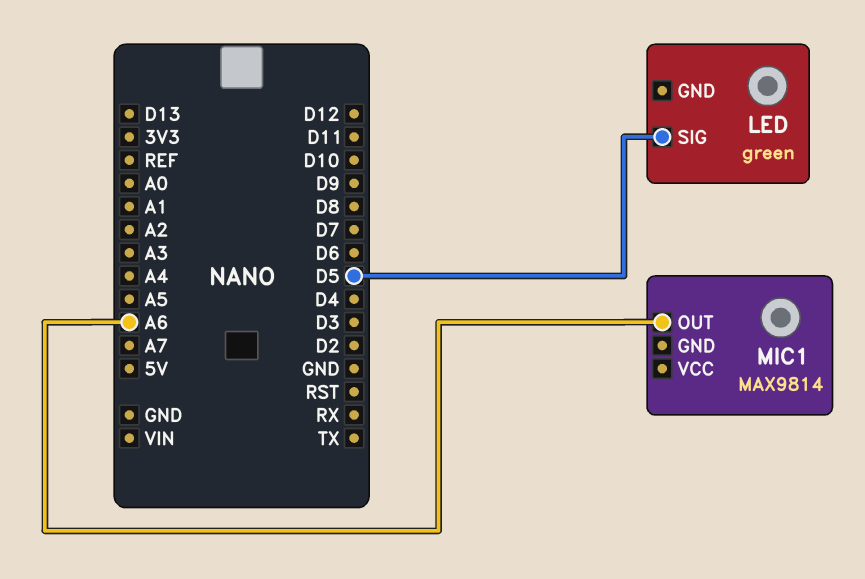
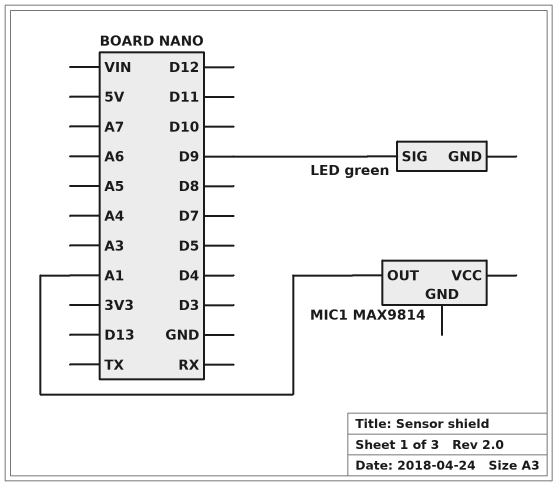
LED pin SIG: D5 -> D9
MIC1 pin OUT: A6 -> A1

